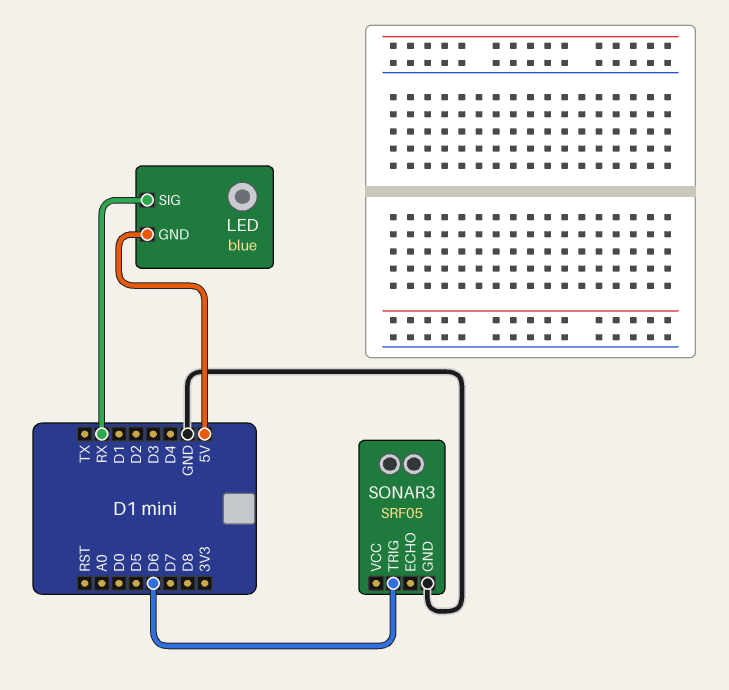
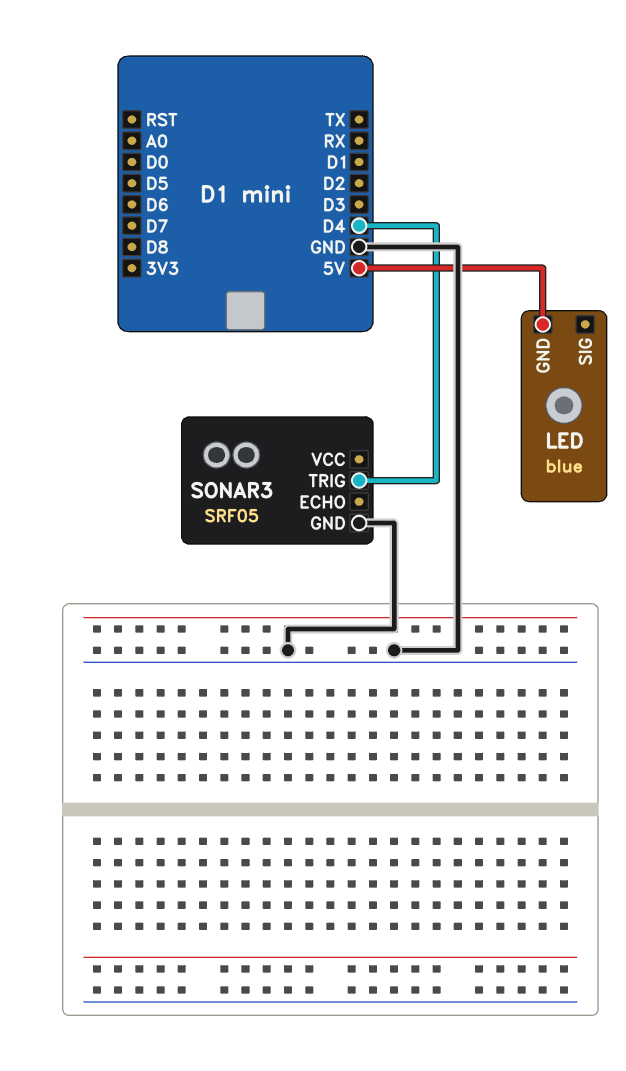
LED pin SIG: RX -> none
SONAR3 pin TRIG: D6 -> D4

